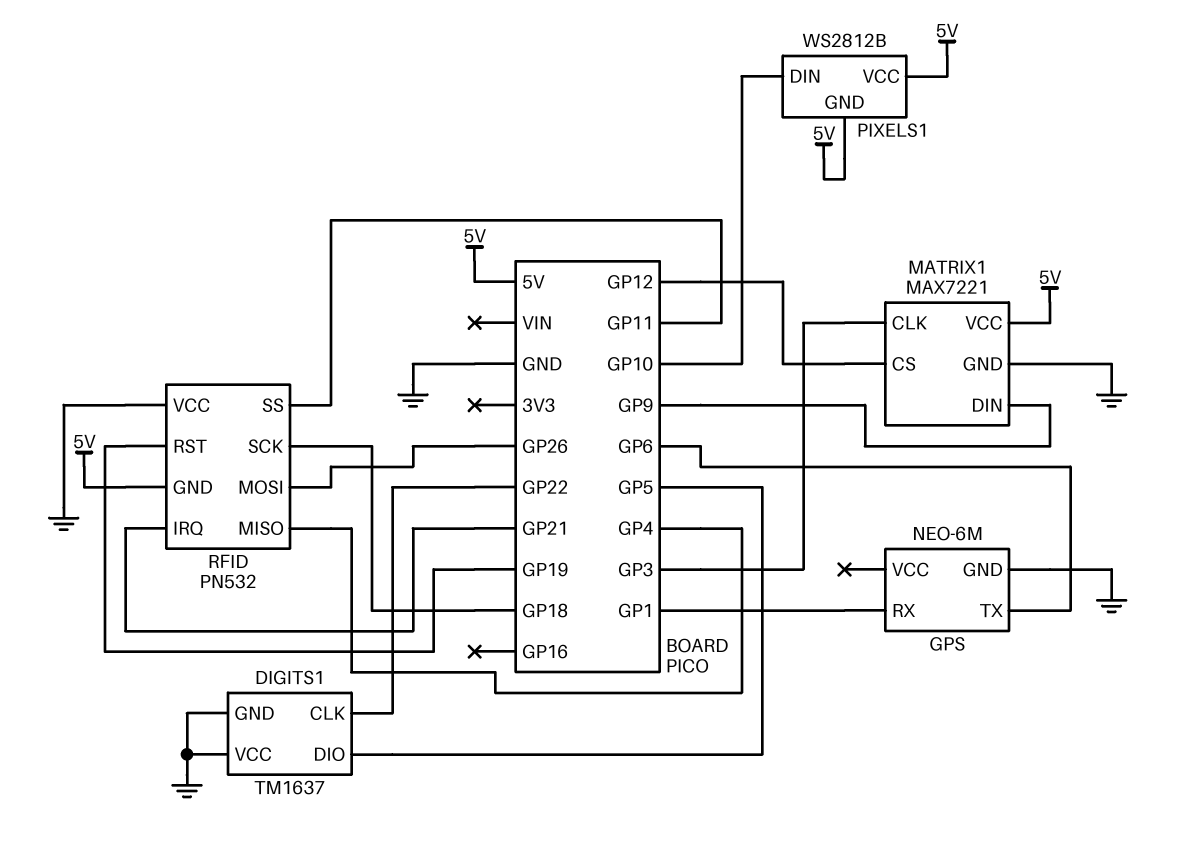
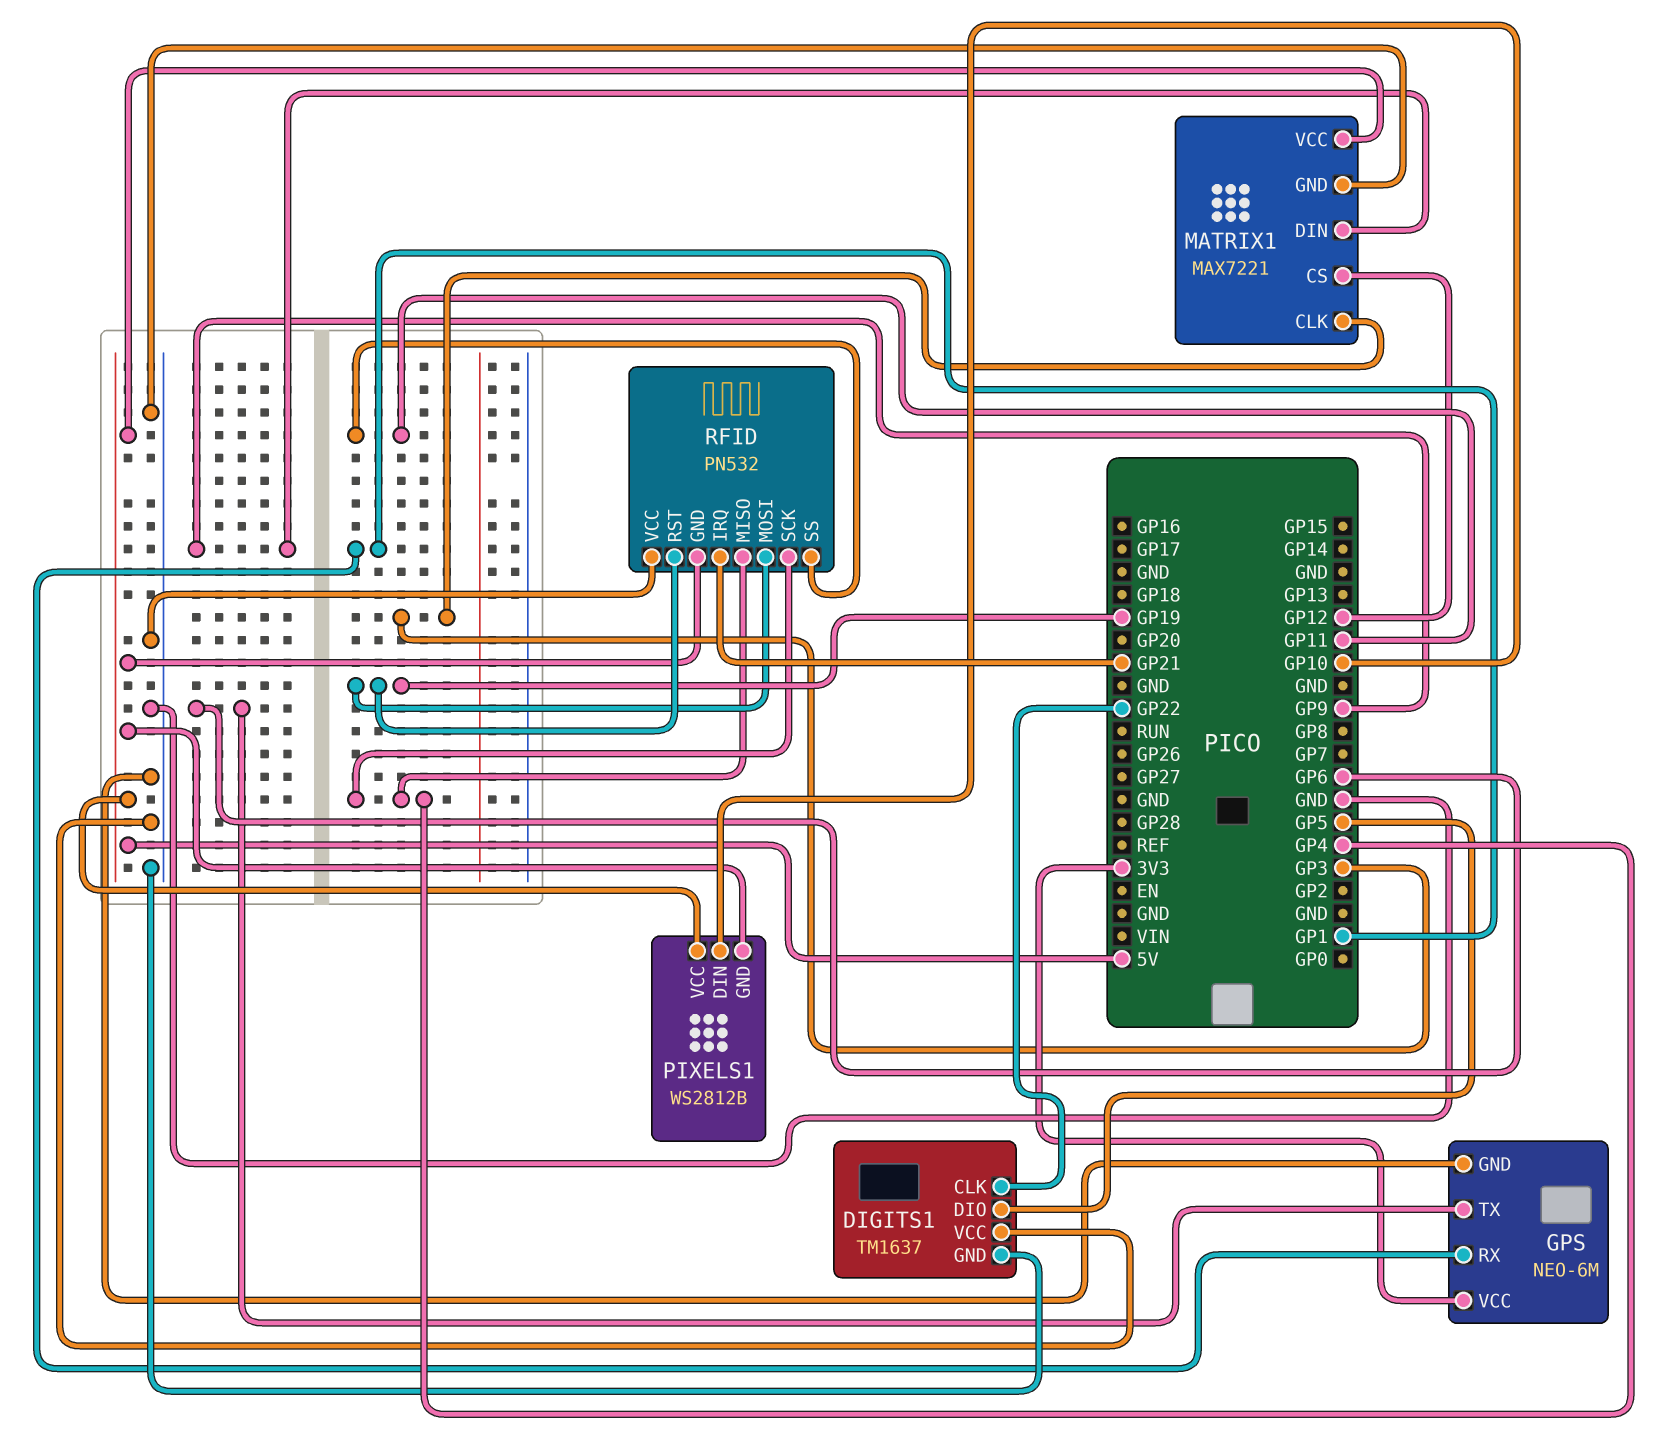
GPS pin VCC: none -> 3V3
RFID pin MOSI: GP26 -> GP19
RFID pin SCK: GP18 -> GP4

